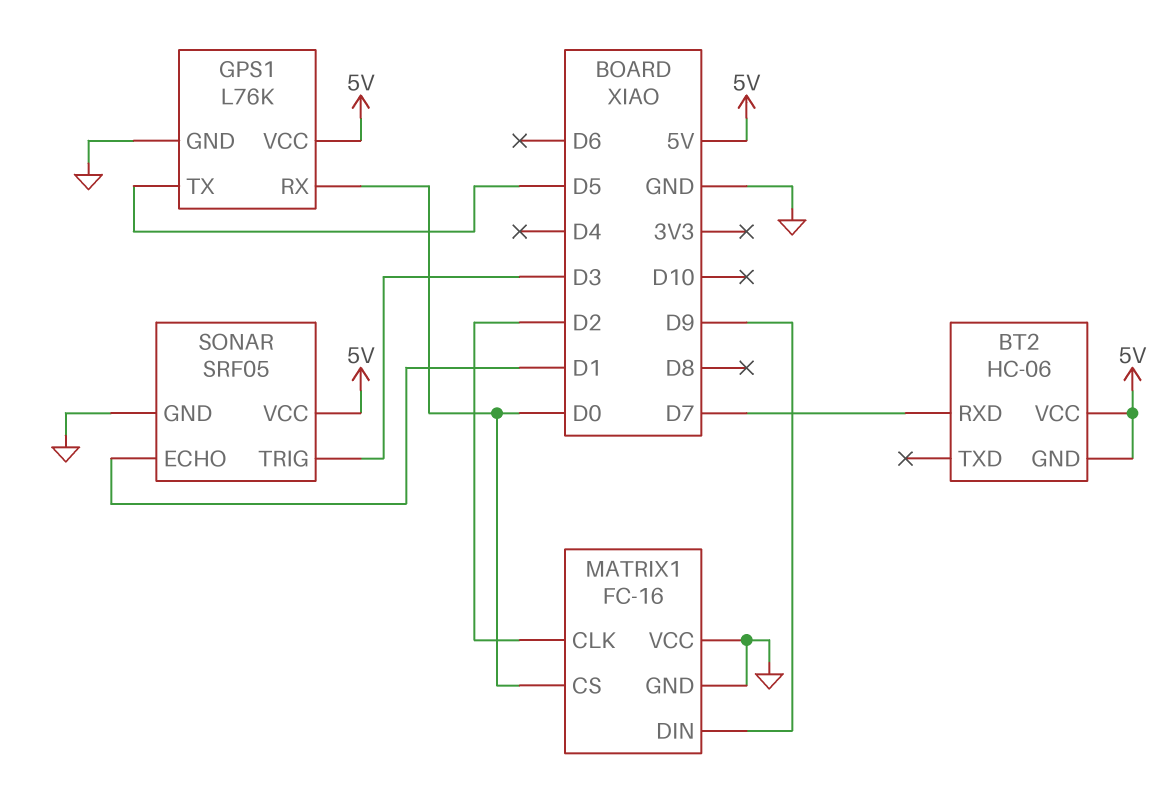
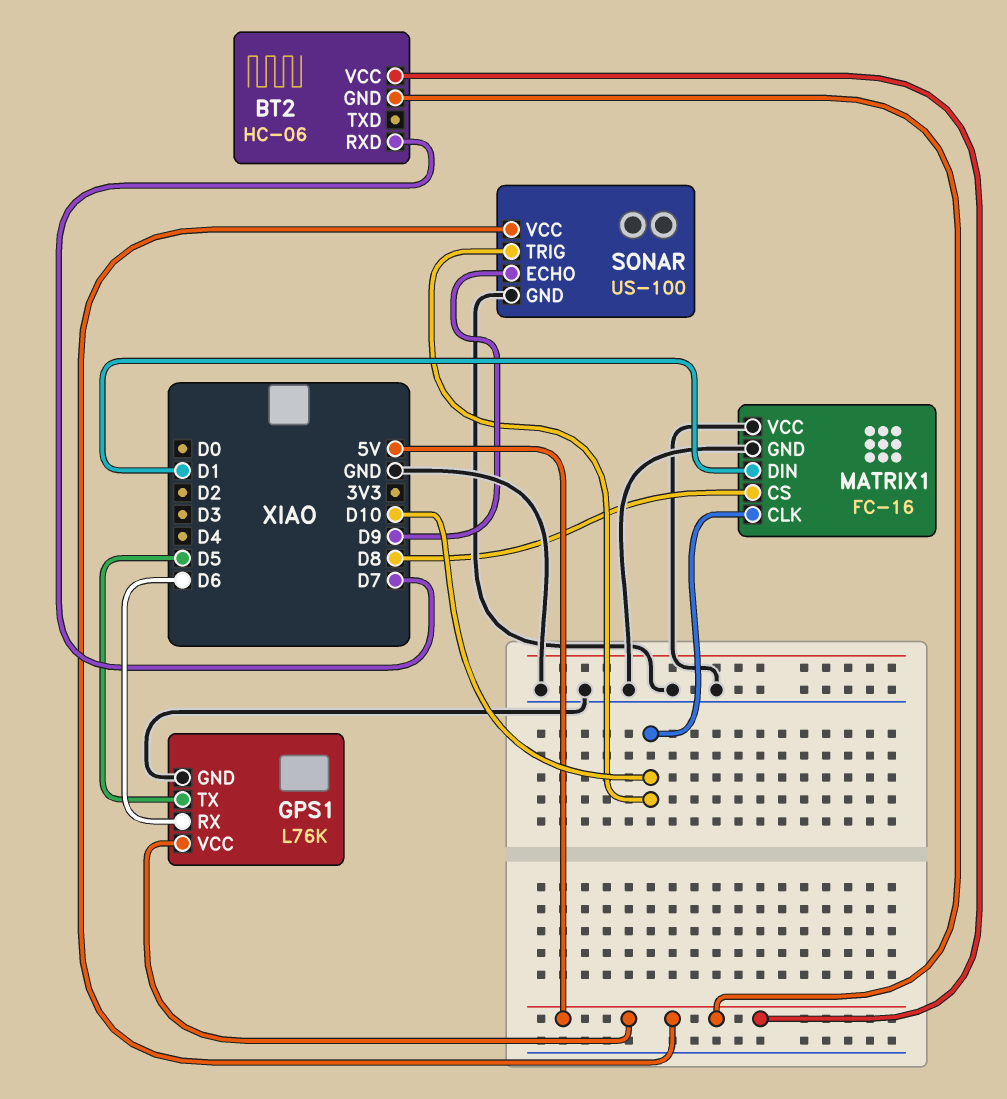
GPS1 pin RX: D0 -> D6
MATRIX1 pin CLK: D2 -> D10
MATRIX1 pin CS: D0 -> D8
MATRIX1 pin DIN: D9 -> D1
SONAR: SRF05 -> US-100
SONAR pin ECHO: D1 -> D9
SONAR pin TRIG: D3 -> D10

